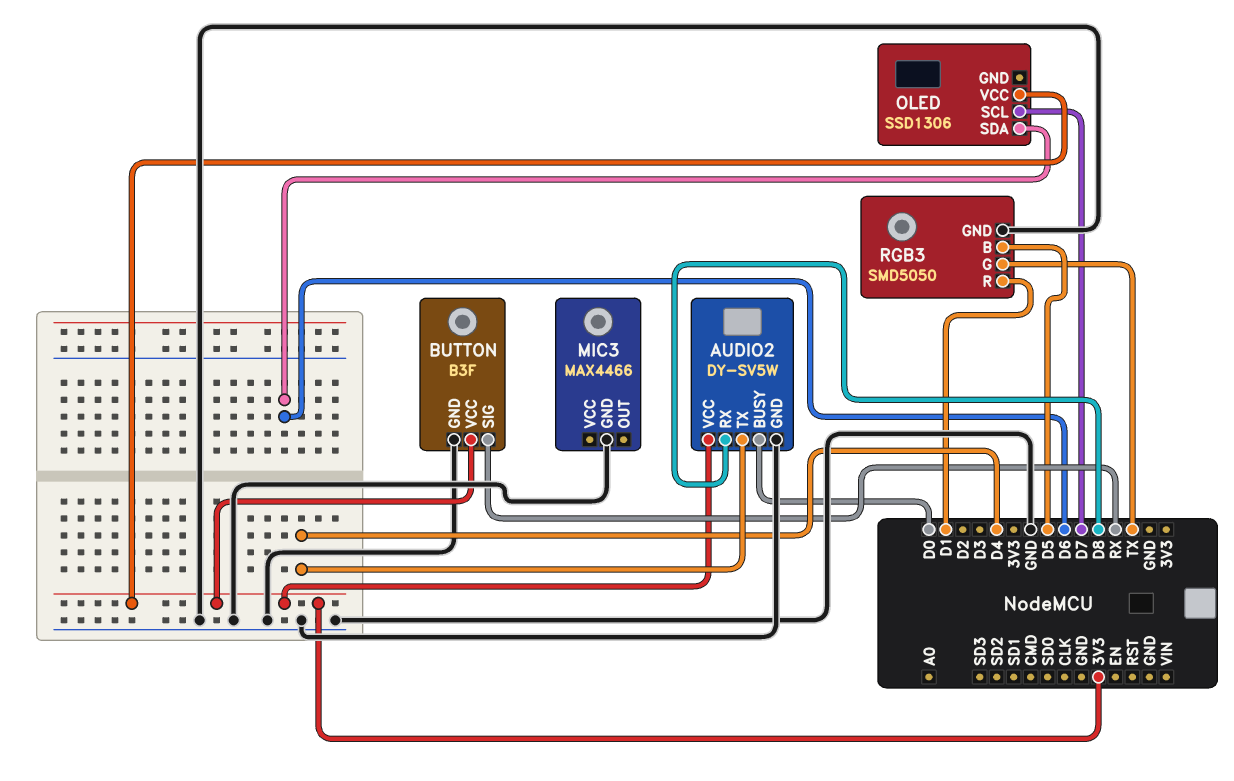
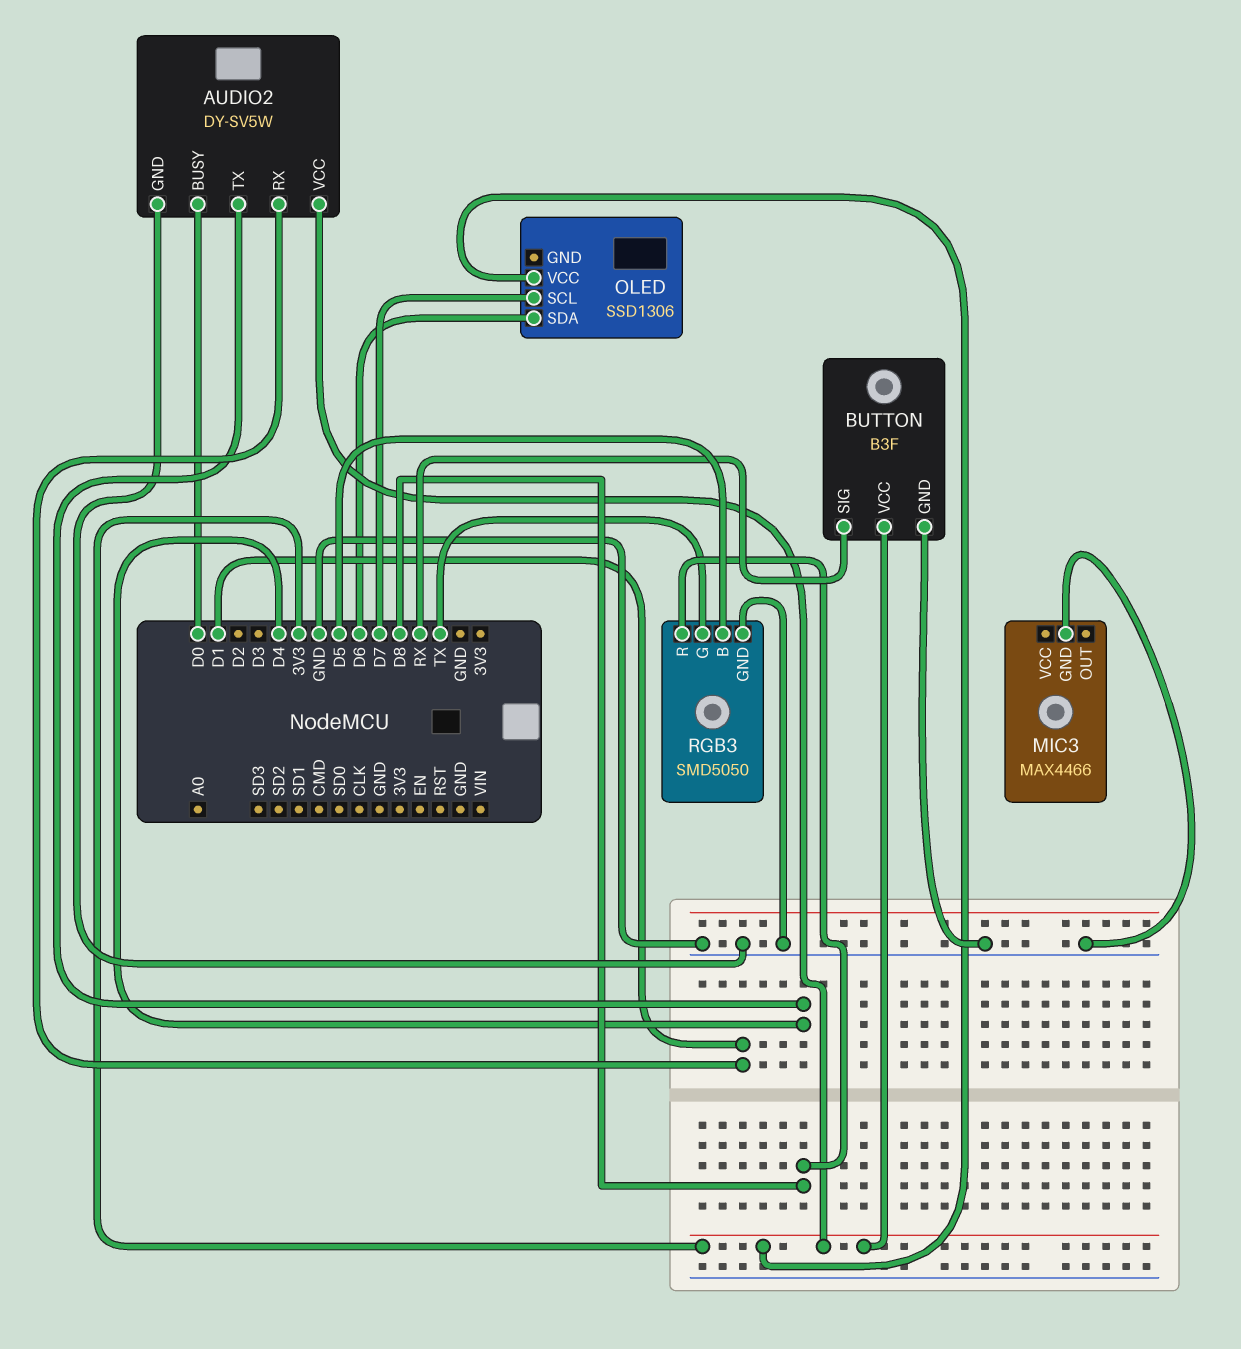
AUDIO2 pin RX: D8 -> D1
RGB3 pin R: D1 -> D8

